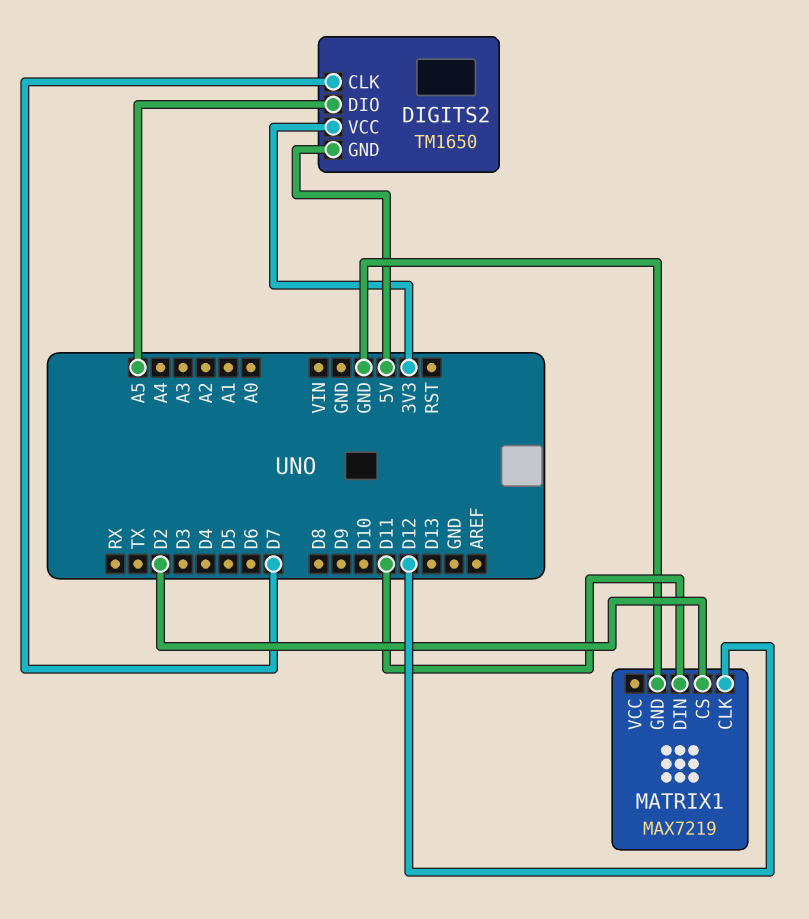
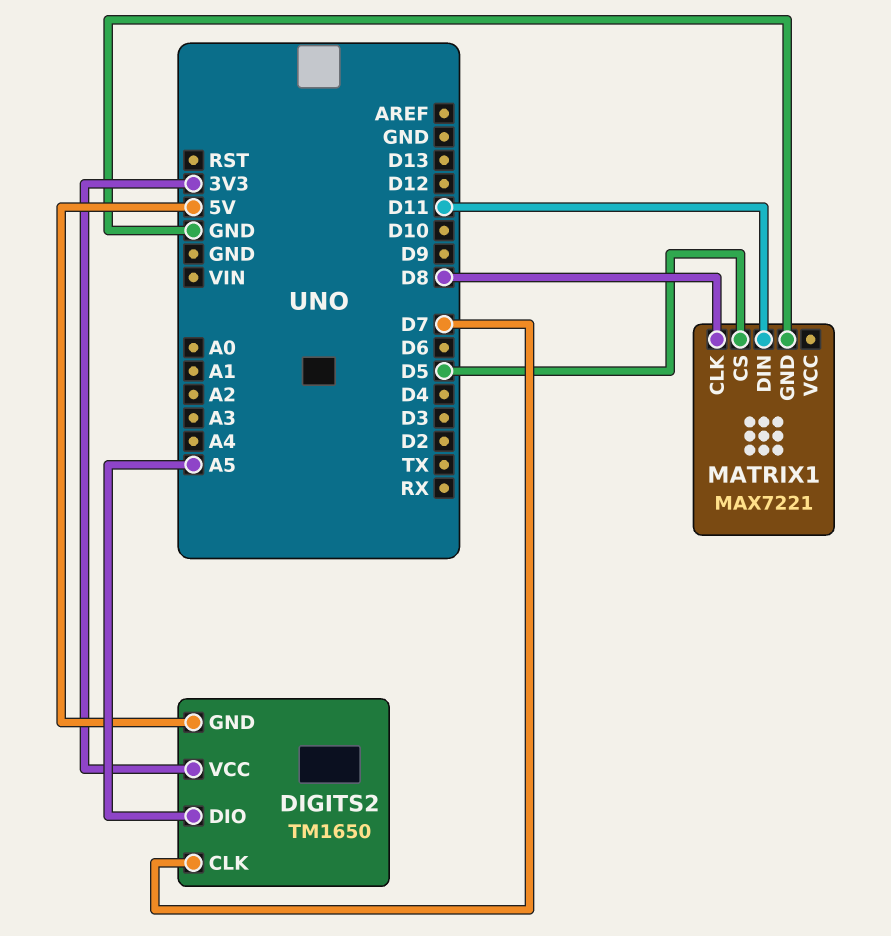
MATRIX1: MAX7219 -> MAX7221
MATRIX1 pin CLK: D12 -> D8
MATRIX1 pin CS: D2 -> D5

